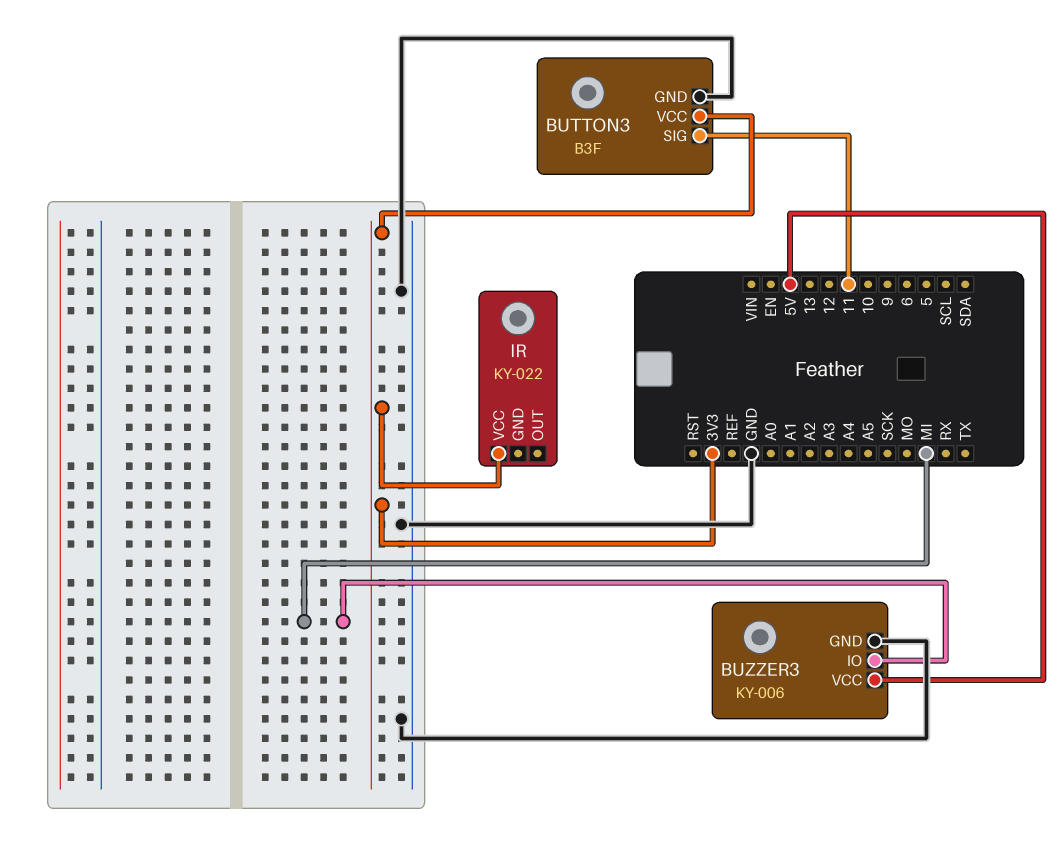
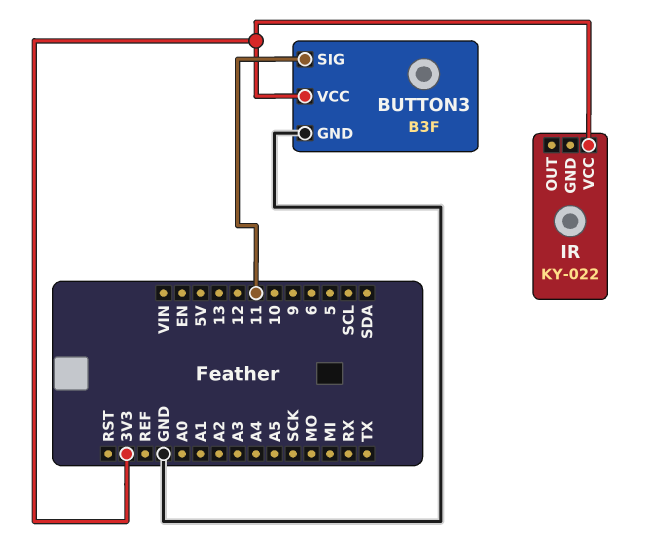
BUZZER3: KY-006 -> none
BUZZER3 pin GND: GND -> none
BUZZER3 pin IO: MI -> none
BUZZER3 pin VCC: 5V -> none

